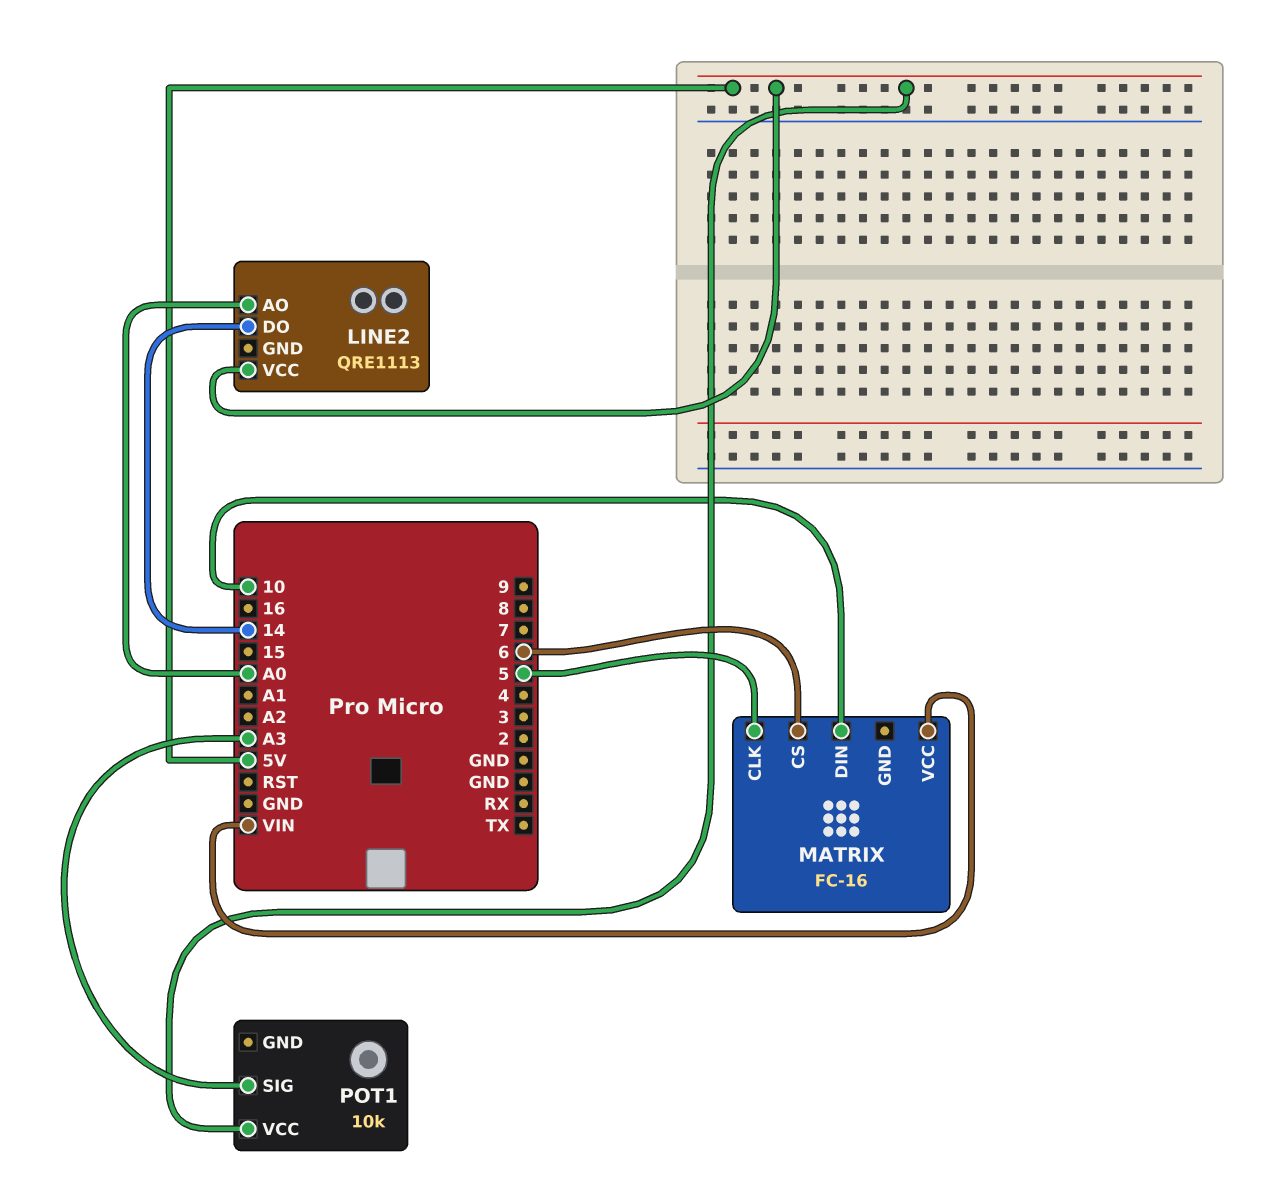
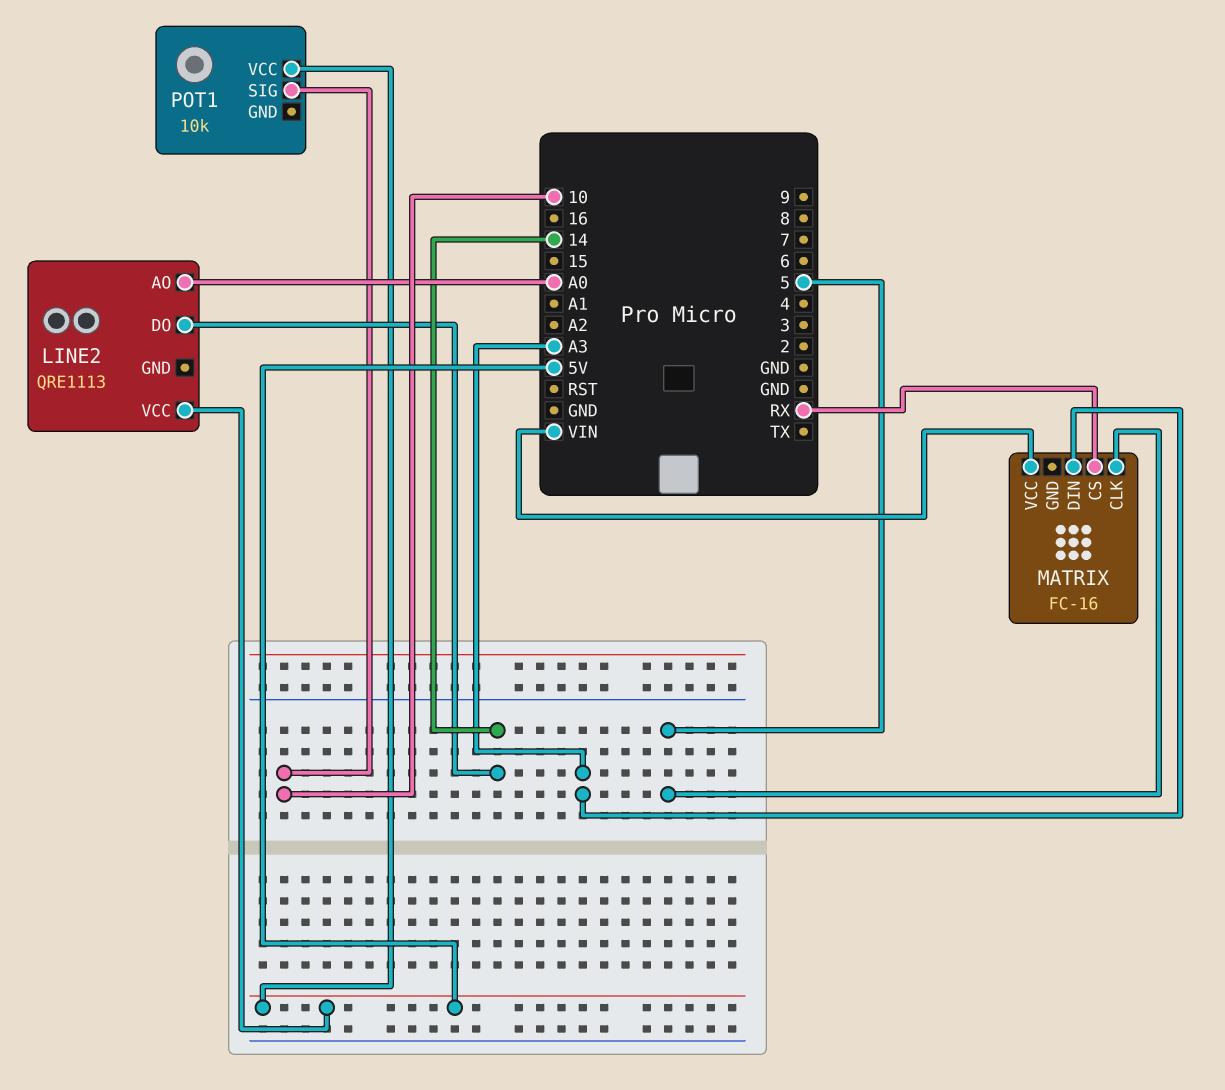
MATRIX pin CS: 6 -> RX
MATRIX pin DIN: 10 -> A3
POT1 pin SIG: A3 -> 10

